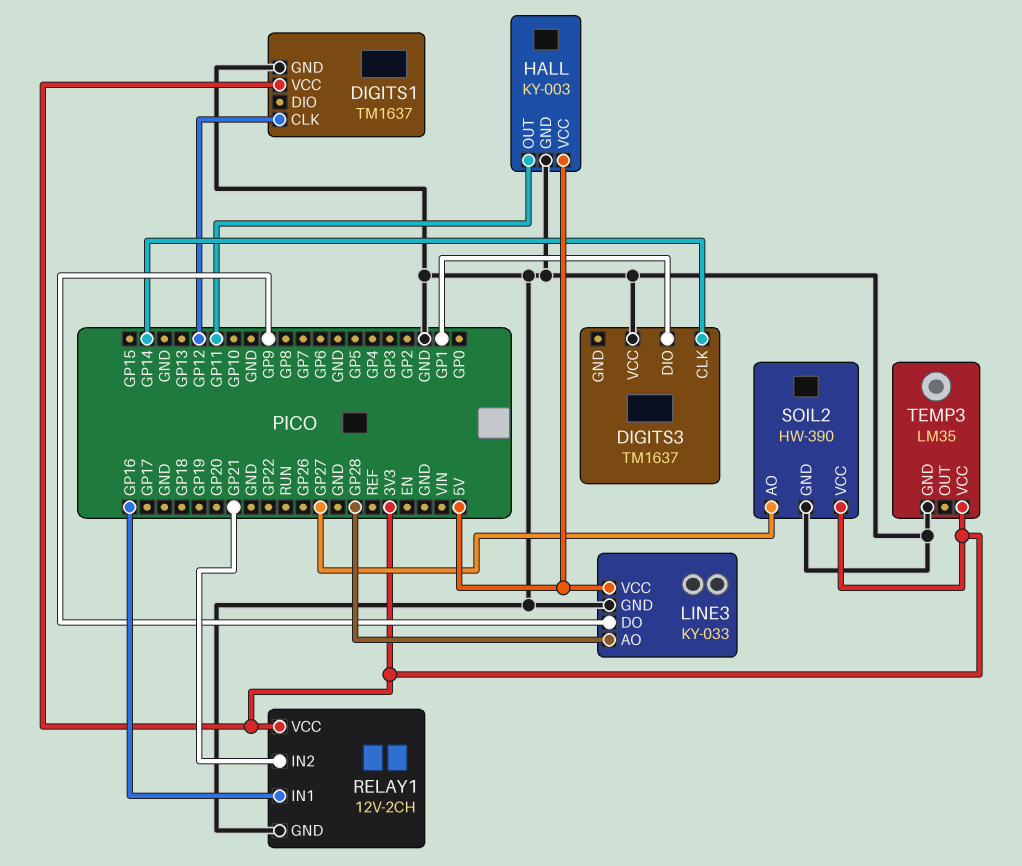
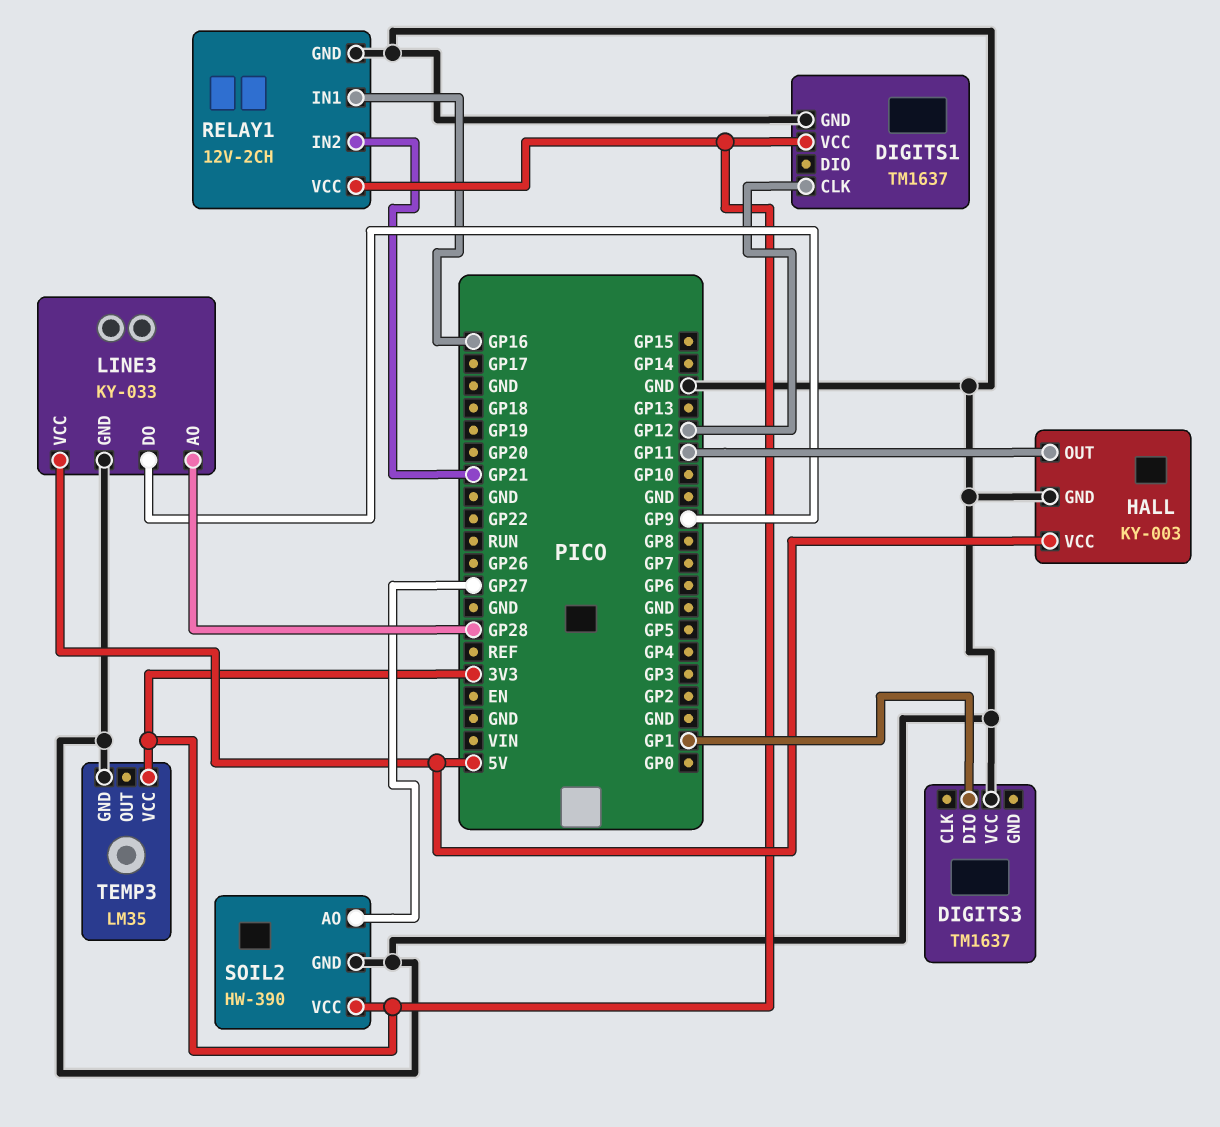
DIGITS3 pin CLK: GP14 -> none

